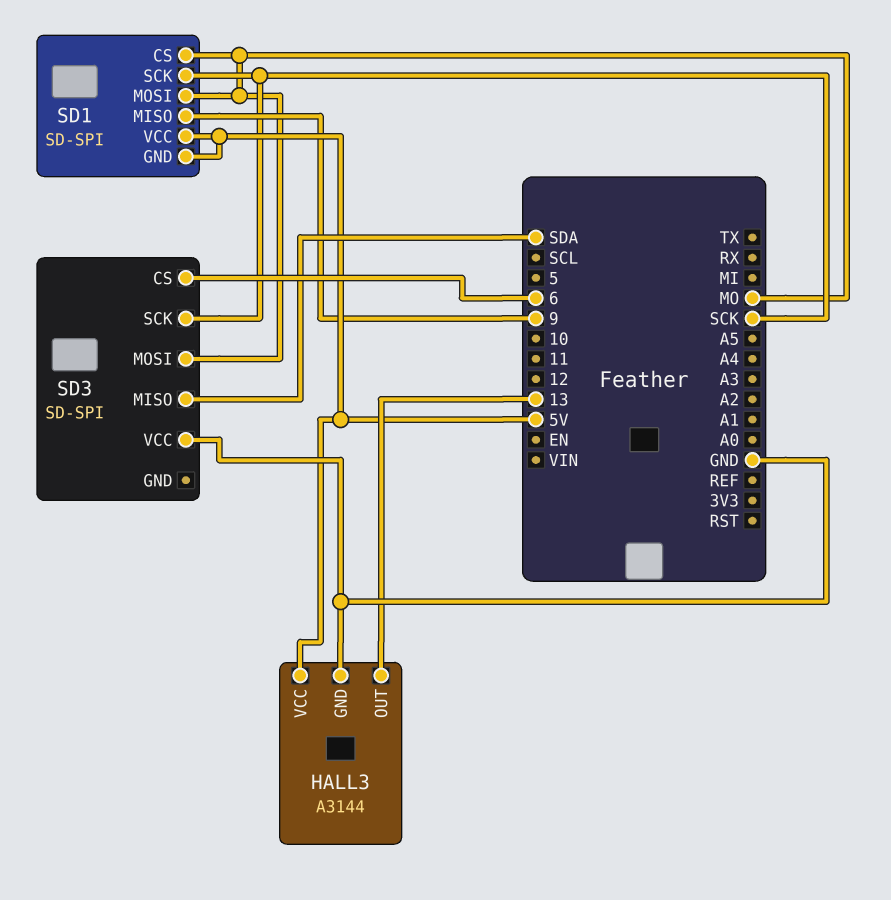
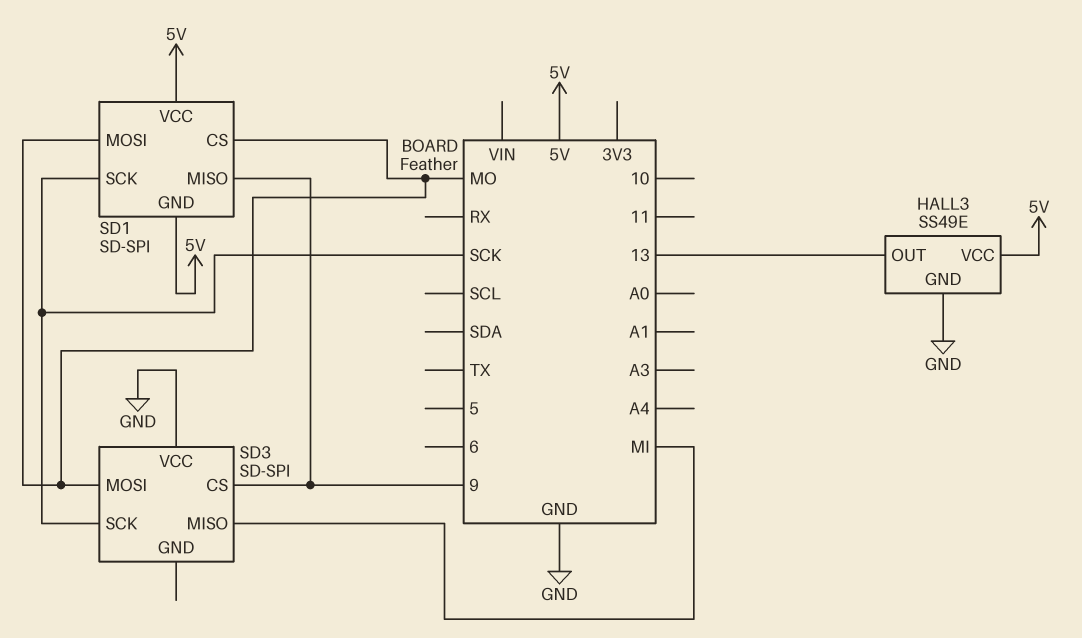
HALL3: A3144 -> SS49E
SD3 pin CS: 6 -> 9
SD3 pin MISO: SDA -> MI

